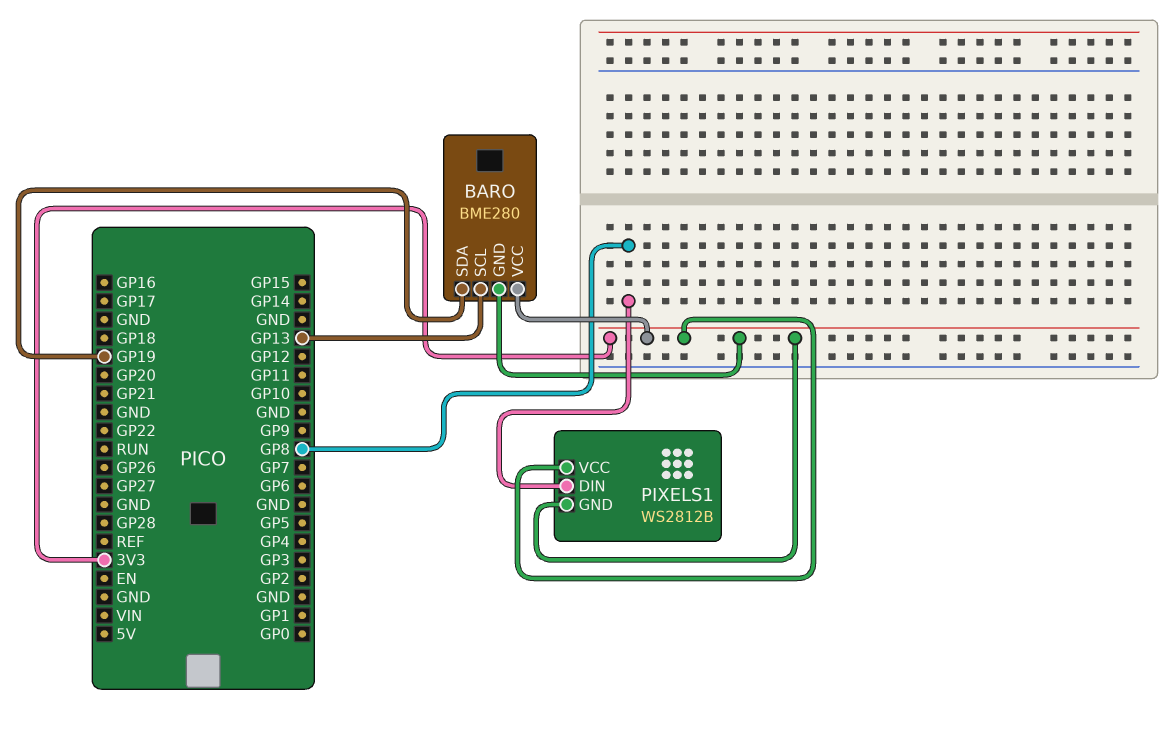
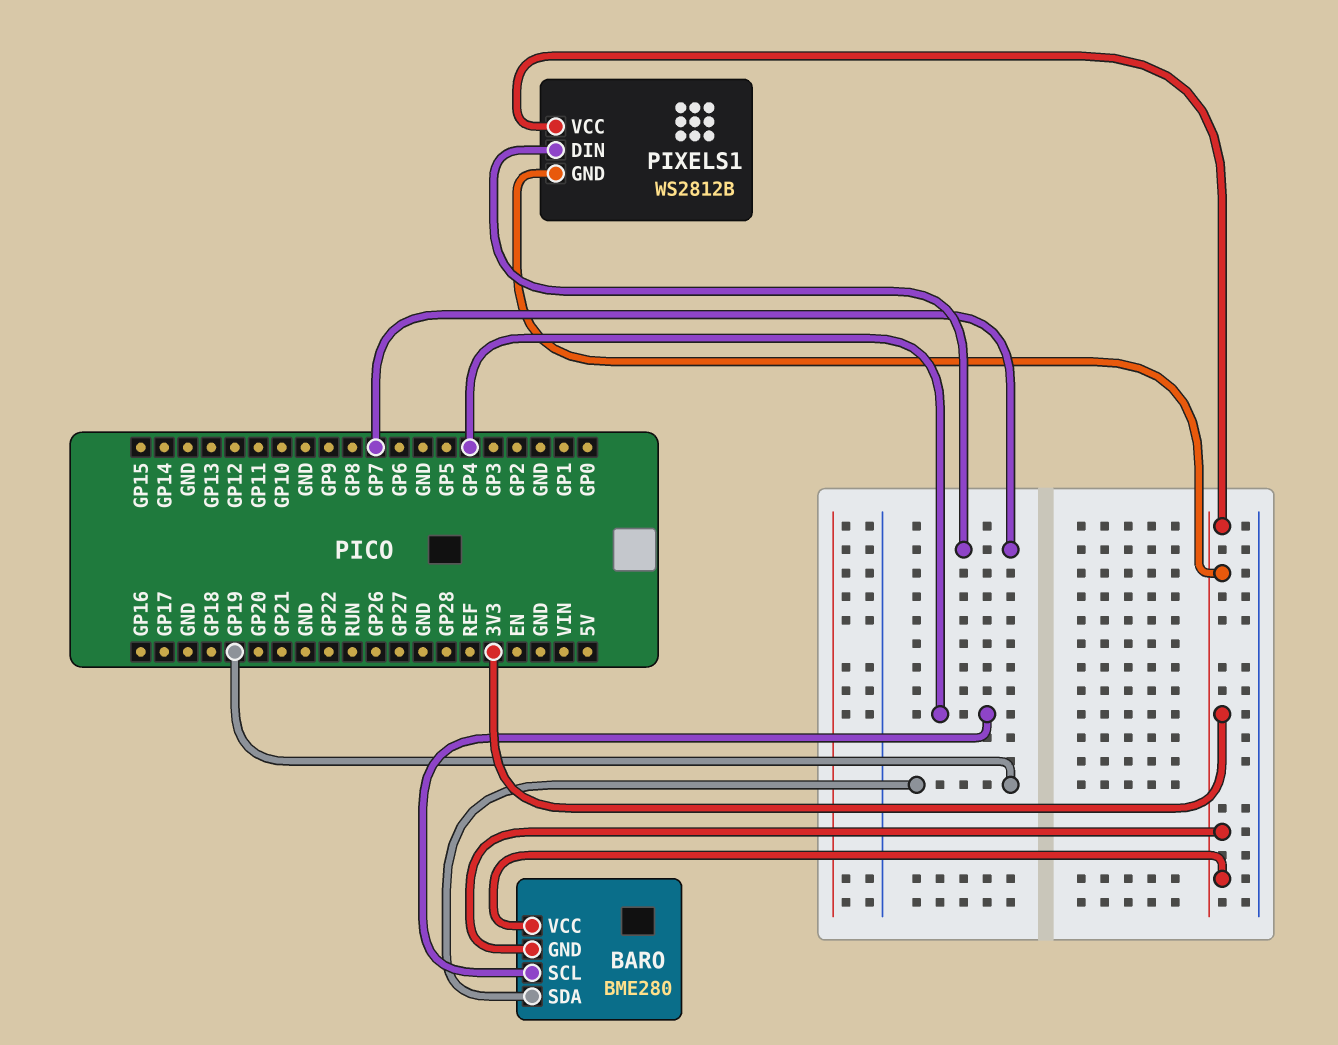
BARO pin SCL: GP13 -> GP4
PIXELS1 pin DIN: GP8 -> GP7

